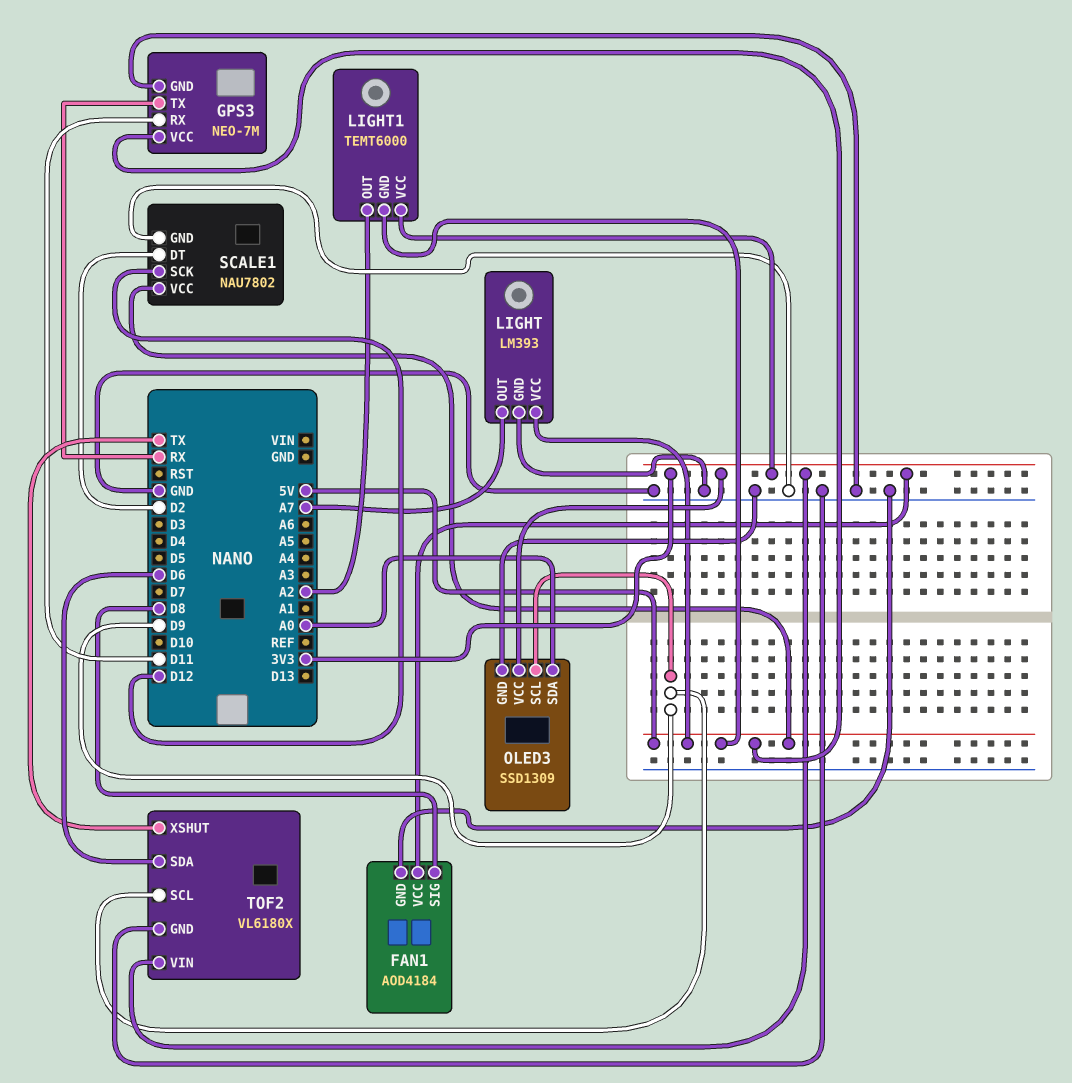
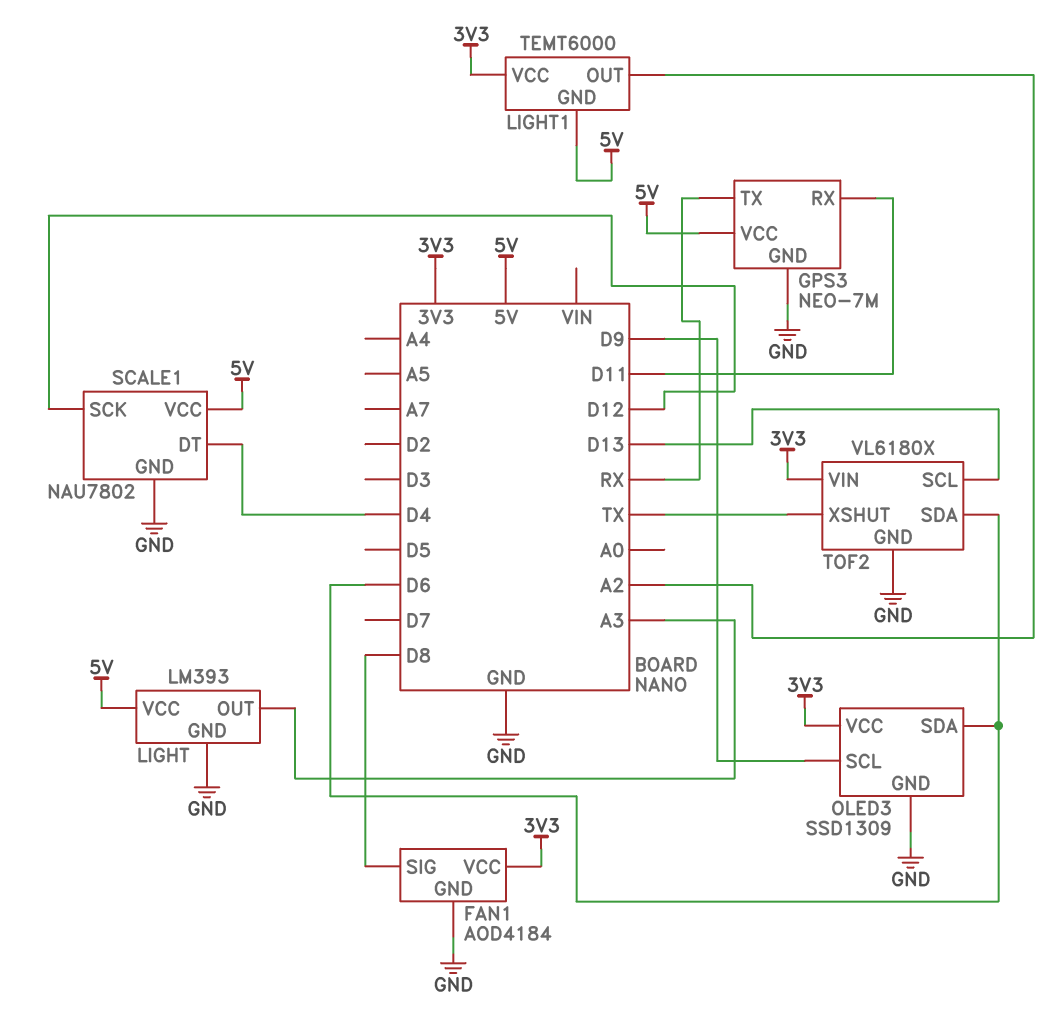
LIGHT pin OUT: A7 -> A3
OLED3 pin SDA: A0 -> D6
SCALE1 pin DT: D2 -> D4
TOF2 pin SCL: D9 -> D13

